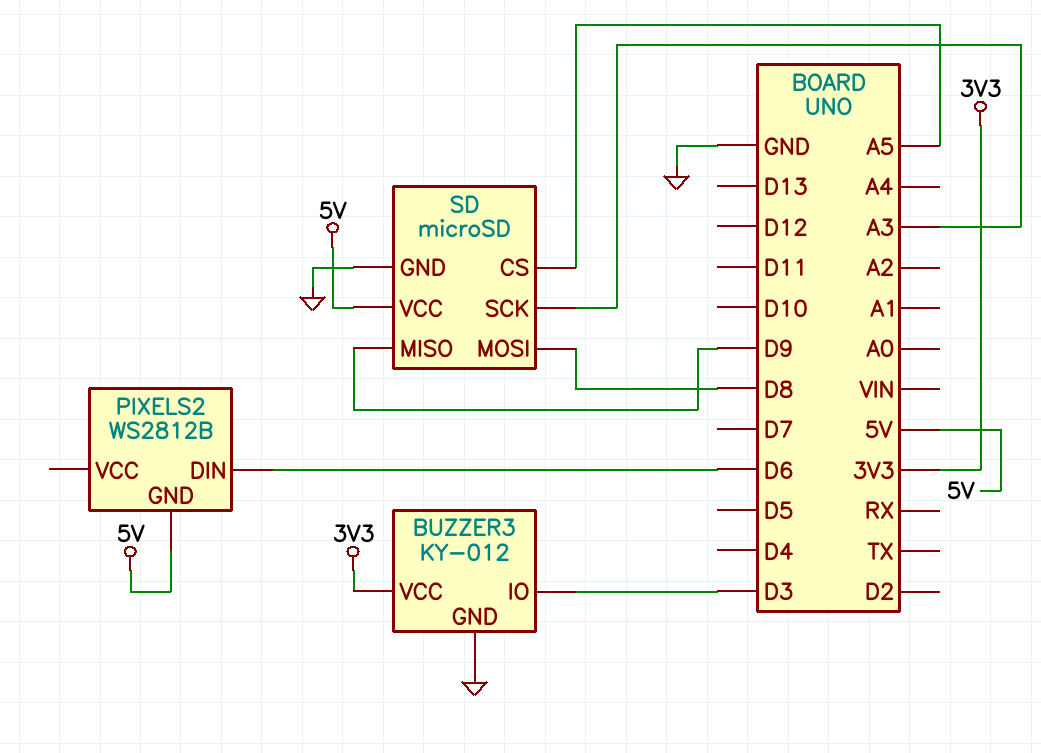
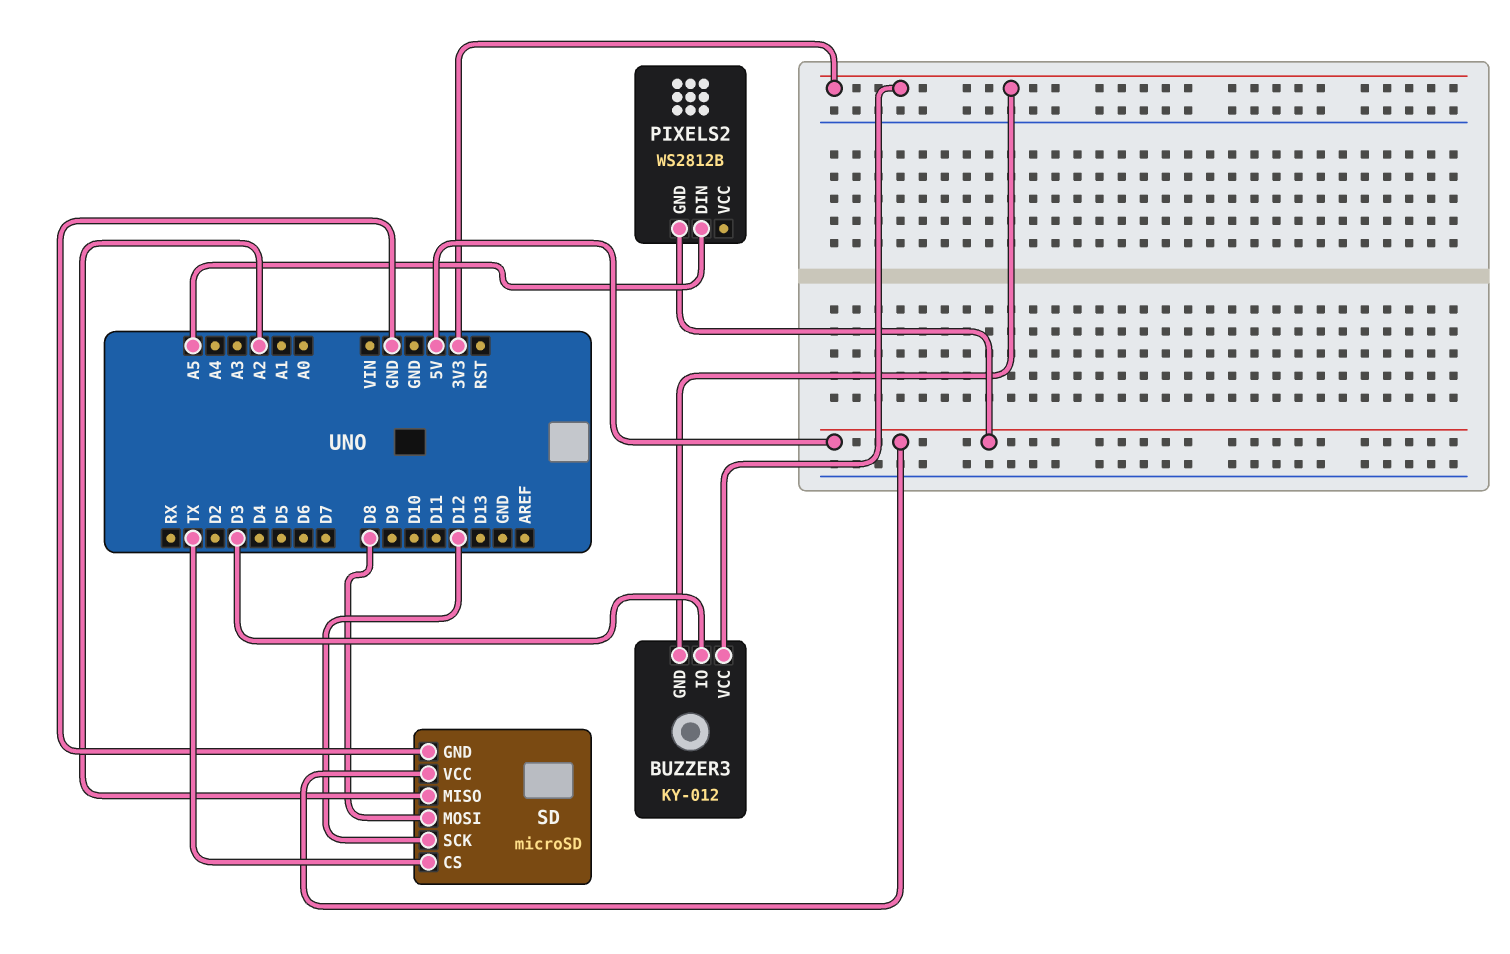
BUZZER3 pin GND: GND -> 3V3
PIXELS2 pin DIN: D6 -> A5
SD pin CS: A5 -> TX
SD pin MISO: D9 -> A2
SD pin SCK: A3 -> D12

